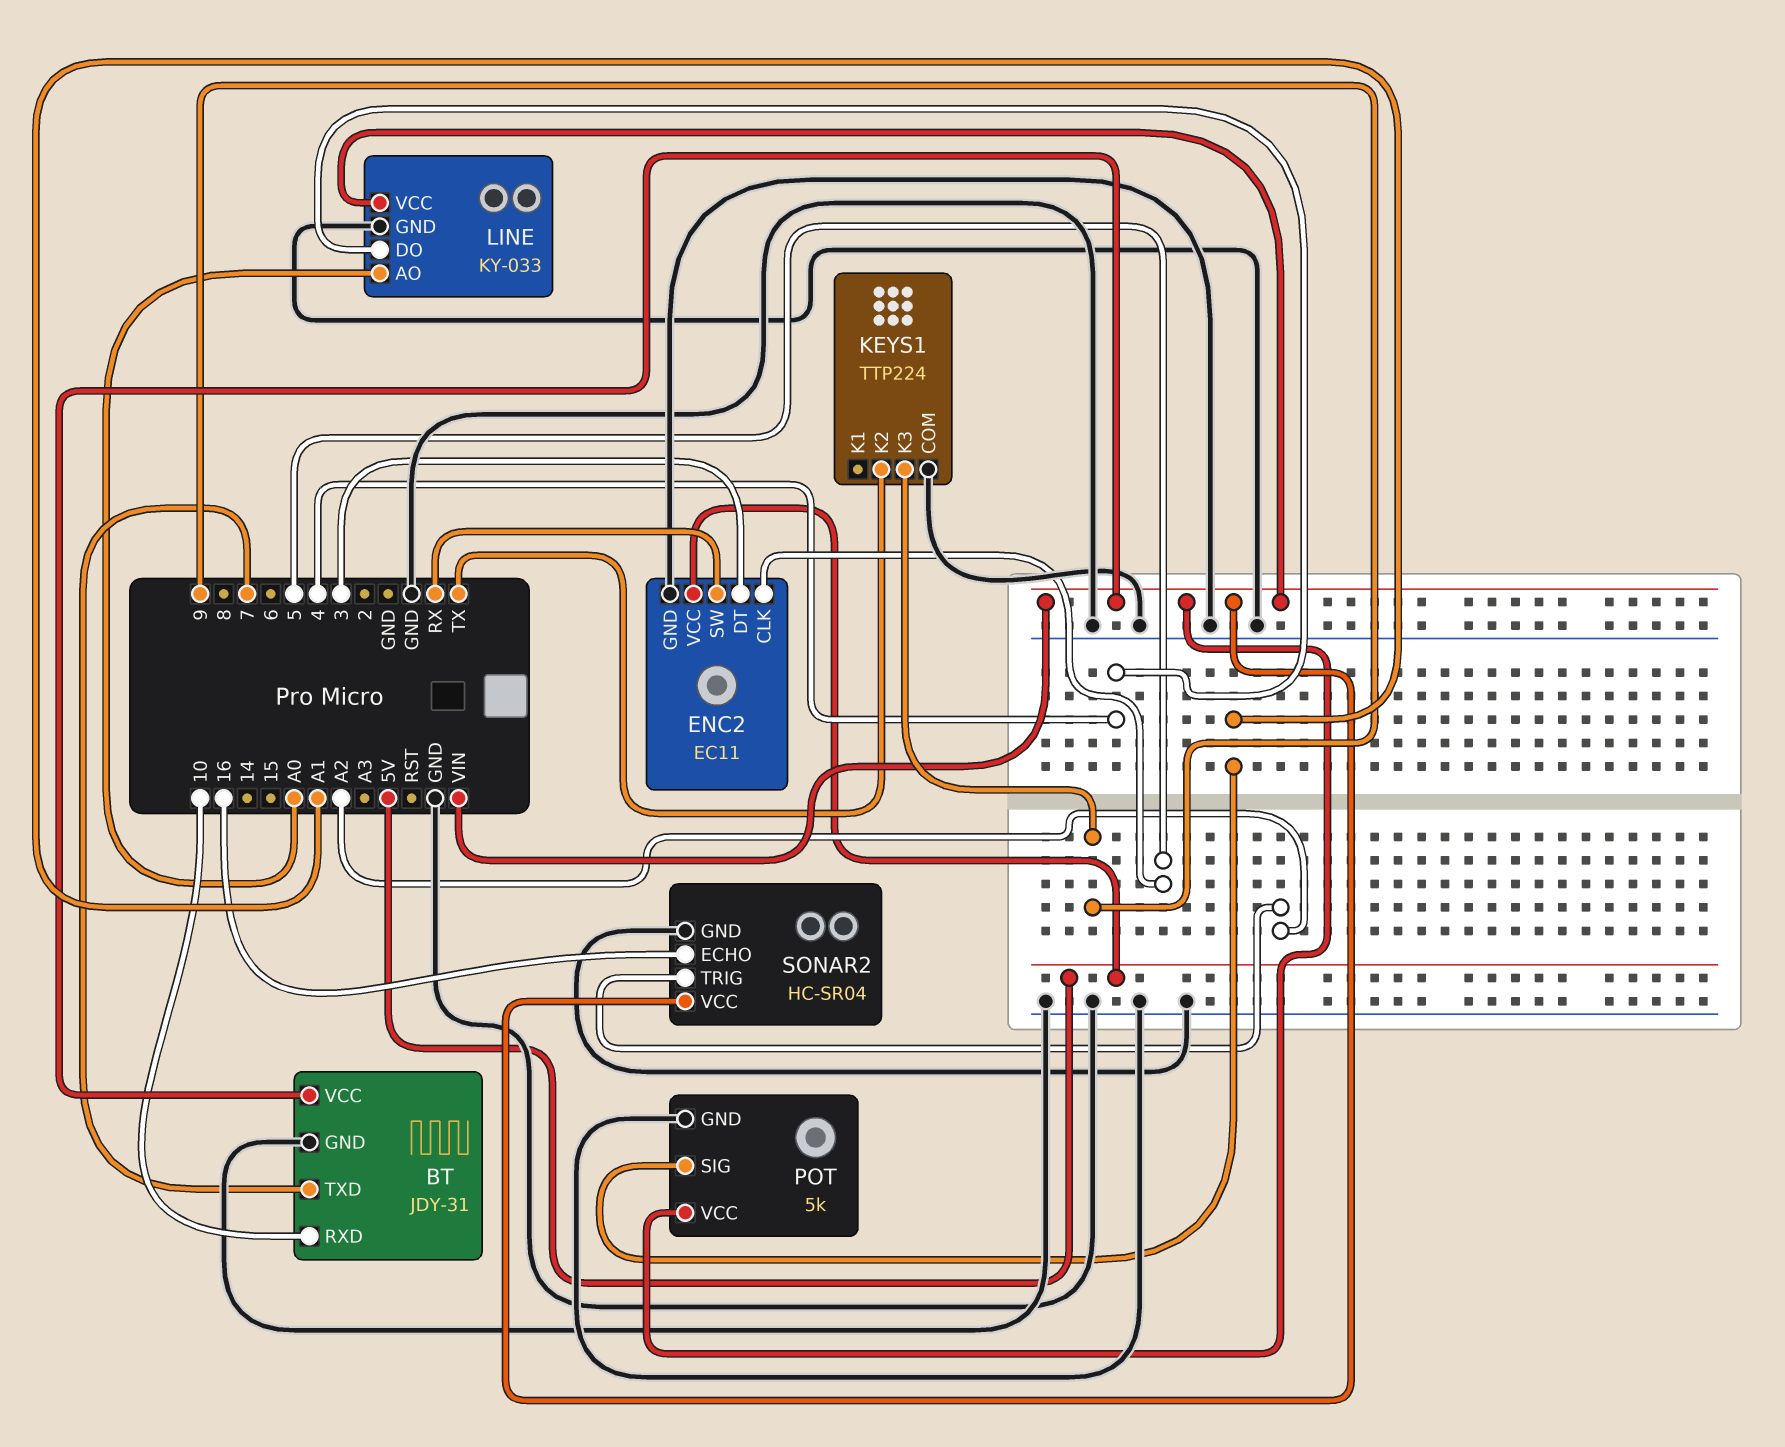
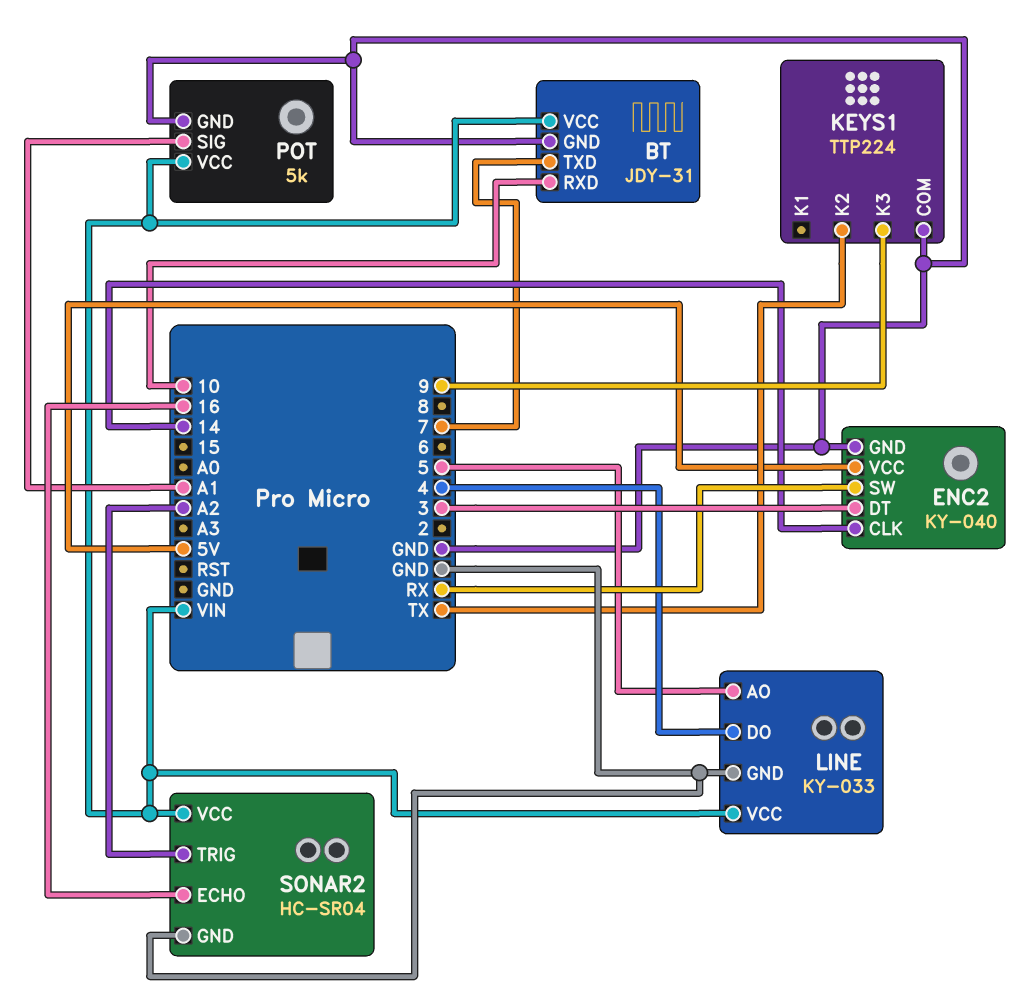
ENC2: EC11 -> KY-040
ENC2 pin CLK: 5 -> 14
LINE pin AO: A0 -> 5

